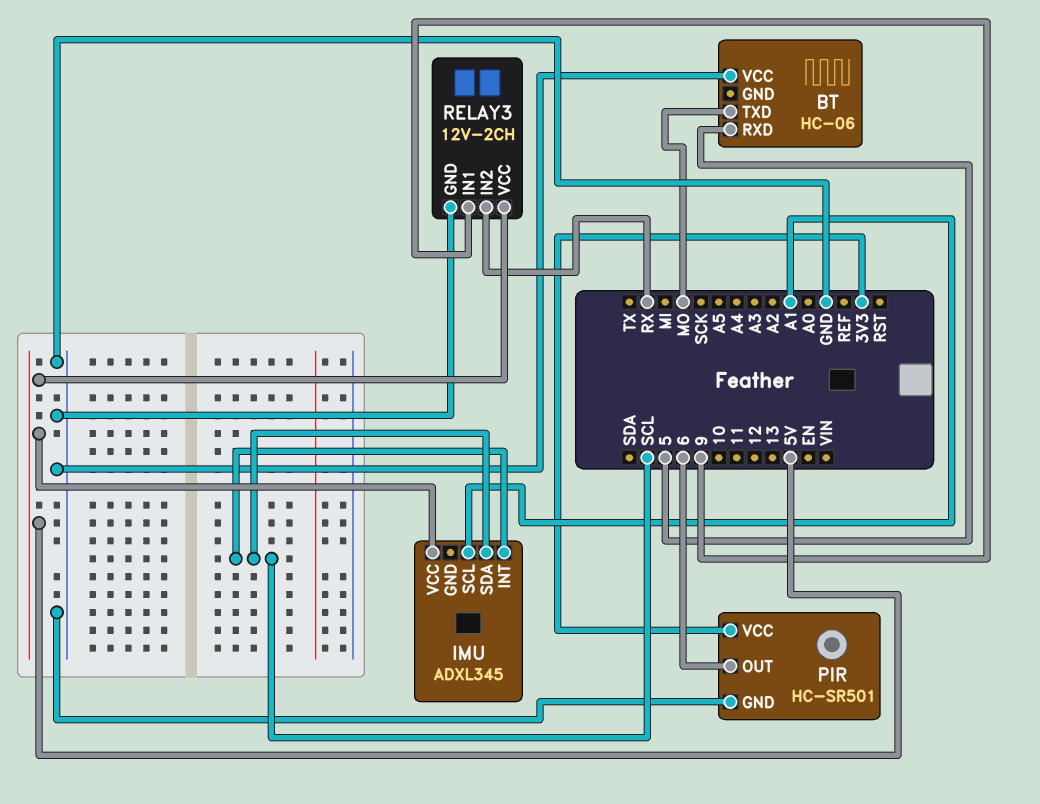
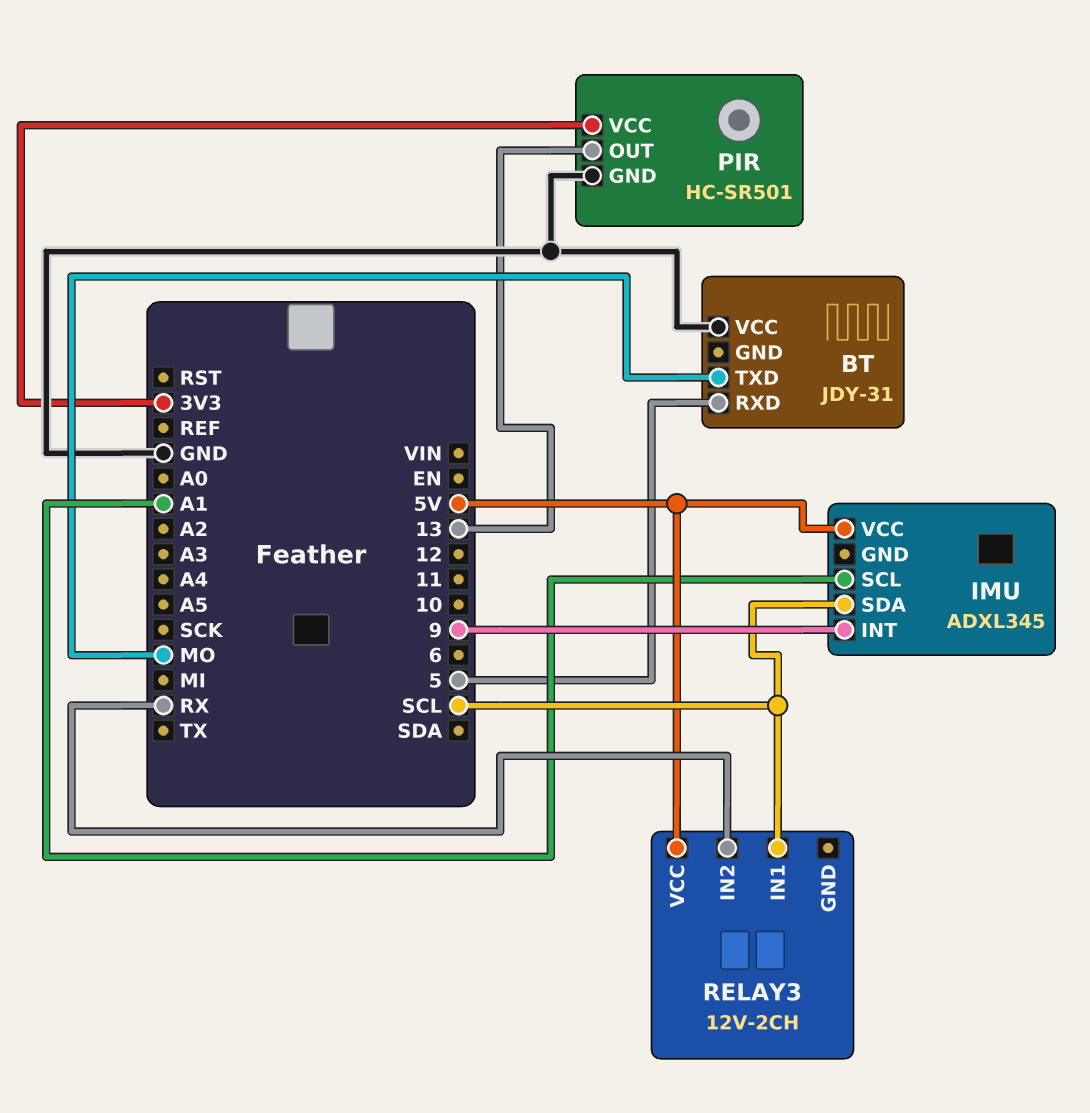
BT: HC-06 -> JDY-31
IMU pin INT: SCL -> 9
PIR pin OUT: 6 -> 13
RELAY3 pin GND: GND -> none
RELAY3 pin IN1: 9 -> SCL

